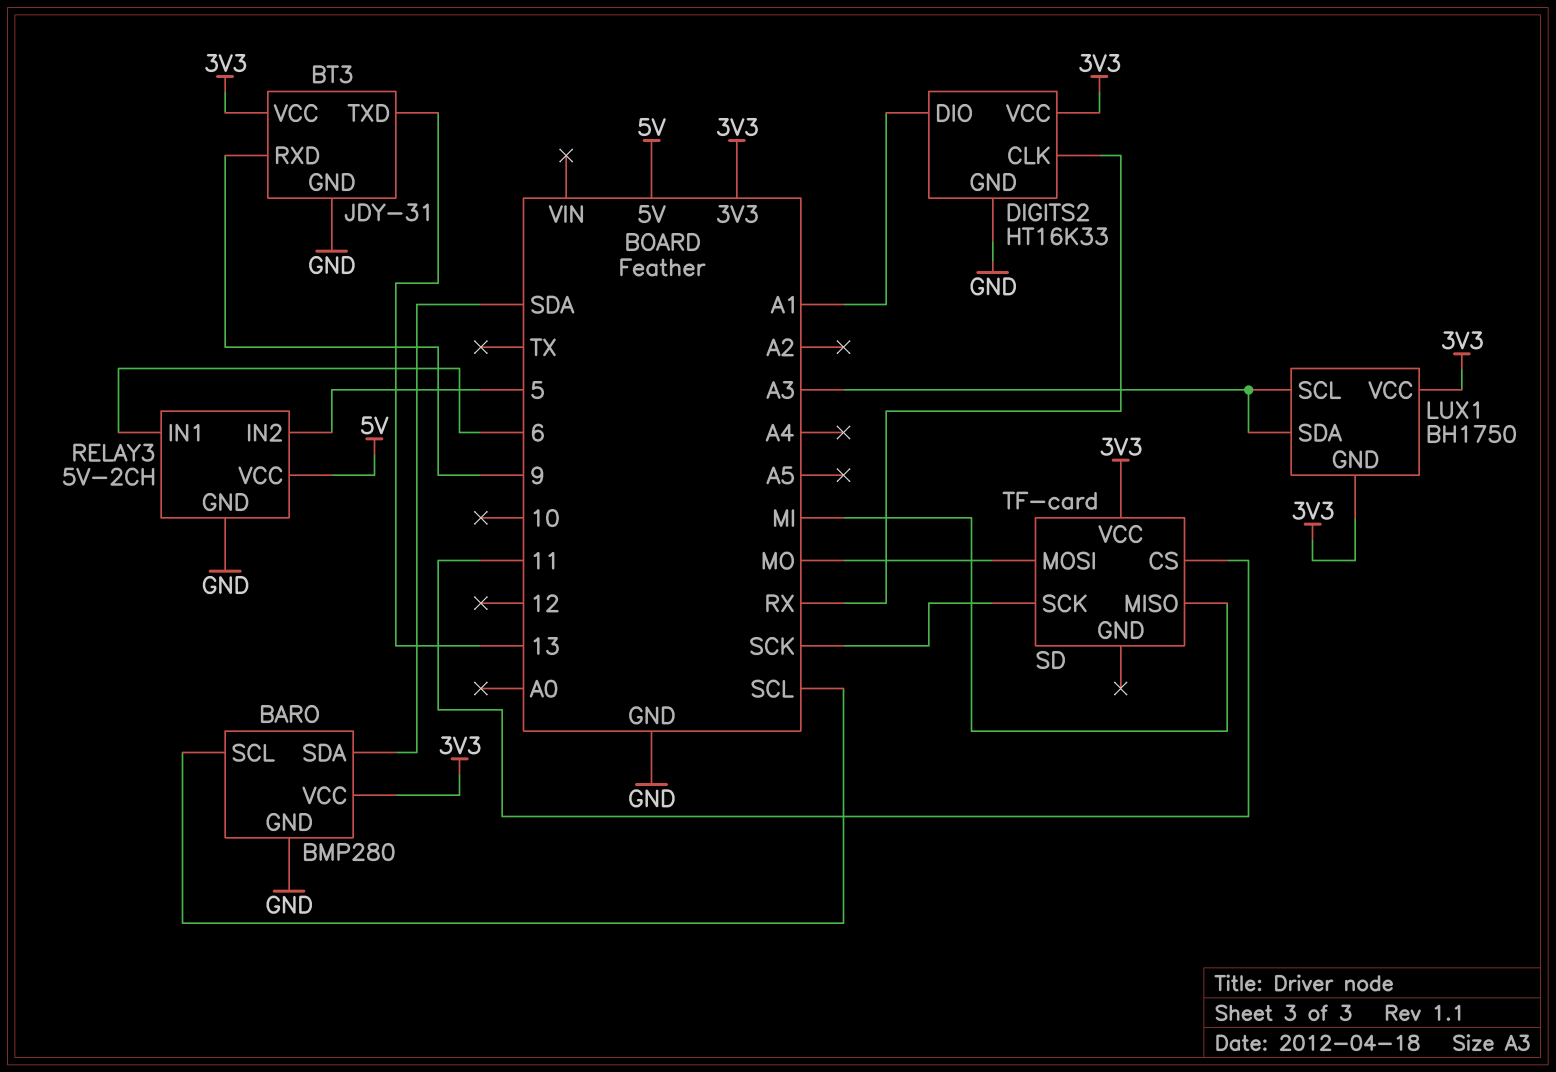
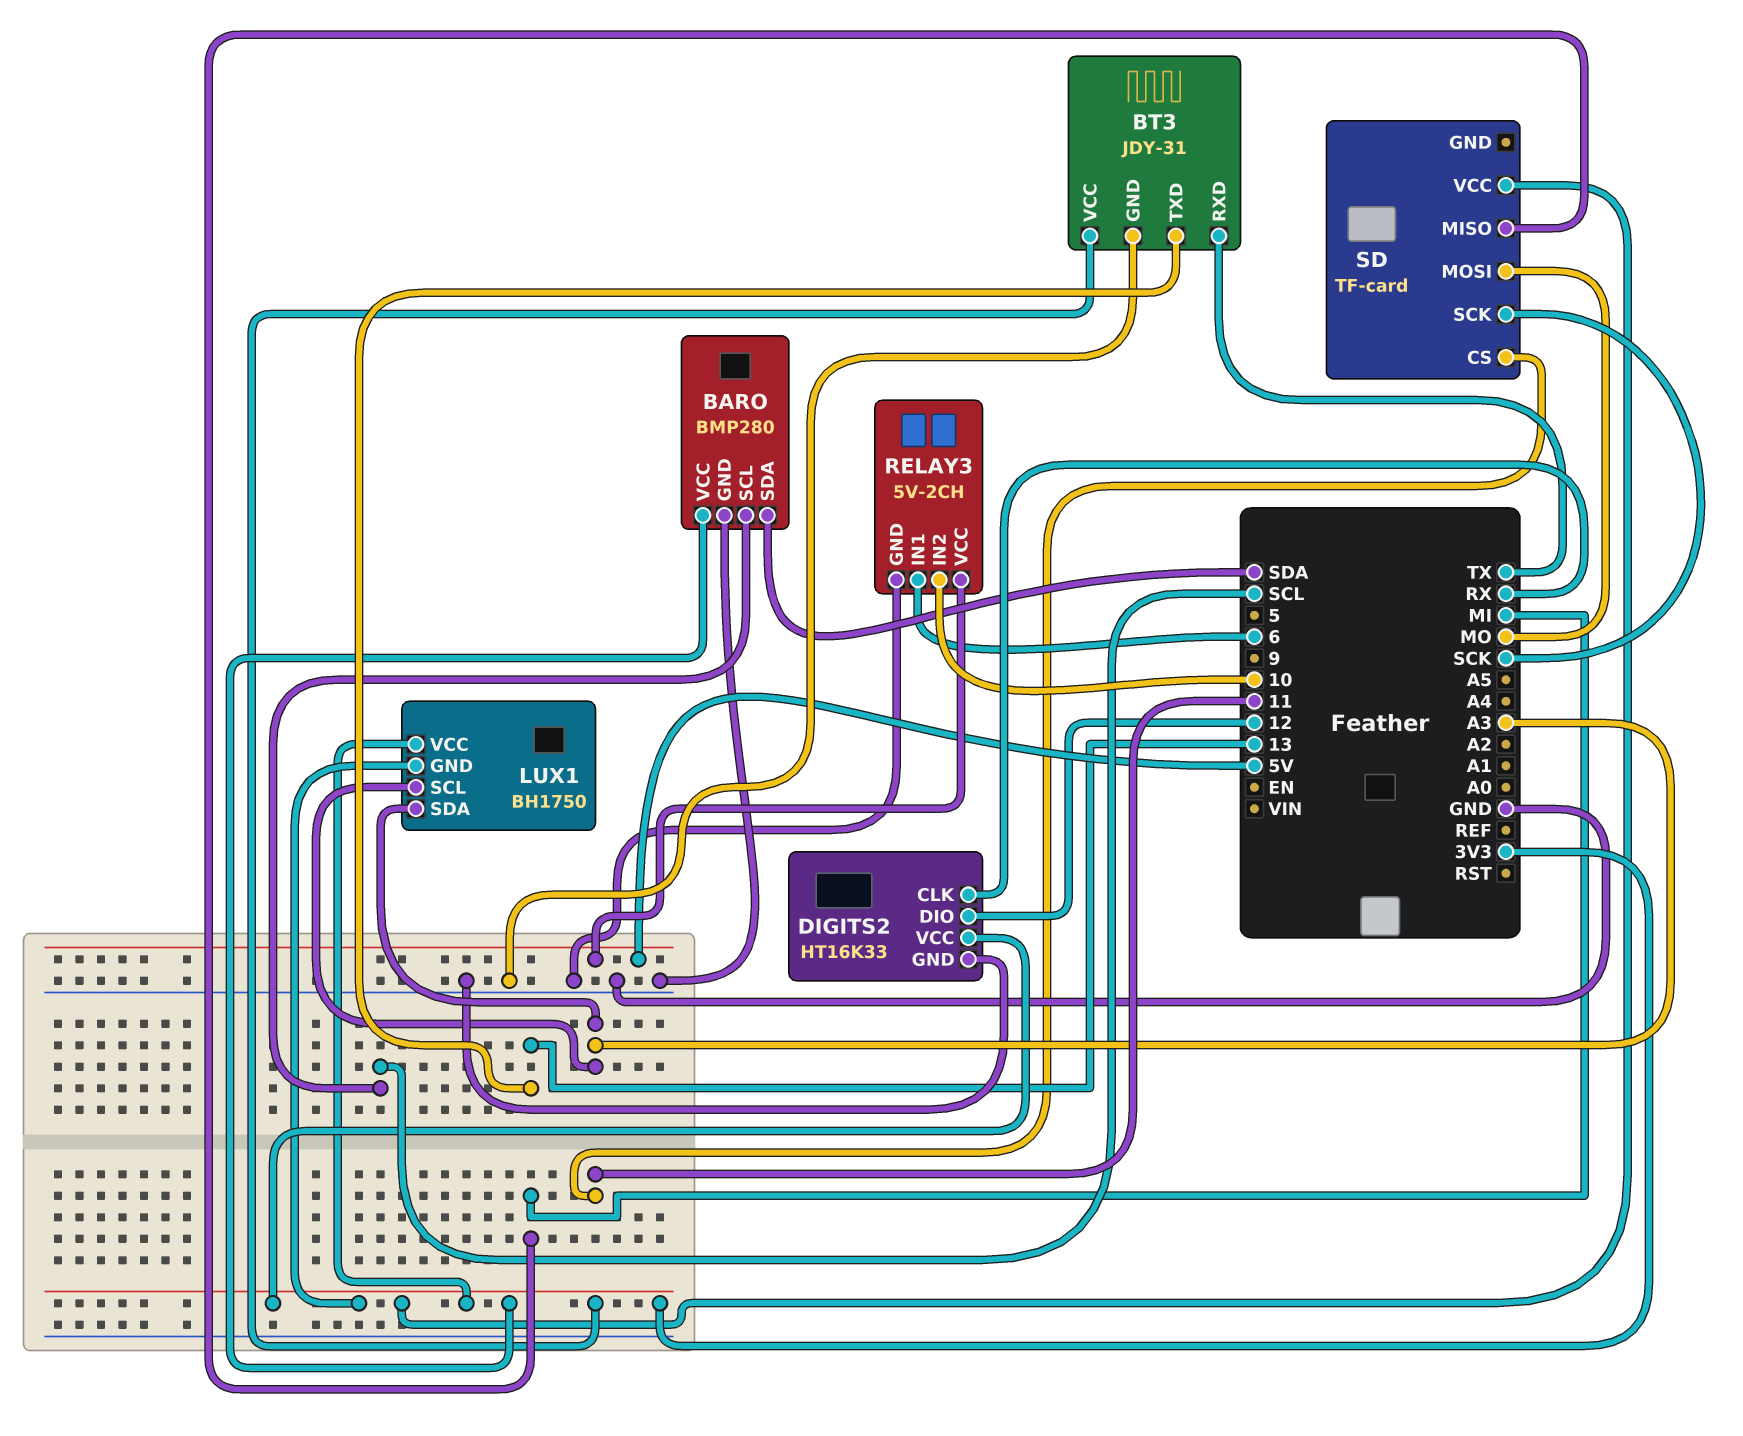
BT3 pin RXD: 9 -> TX
DIGITS2 pin DIO: A1 -> 12
RELAY3 pin IN2: 5 -> 10

